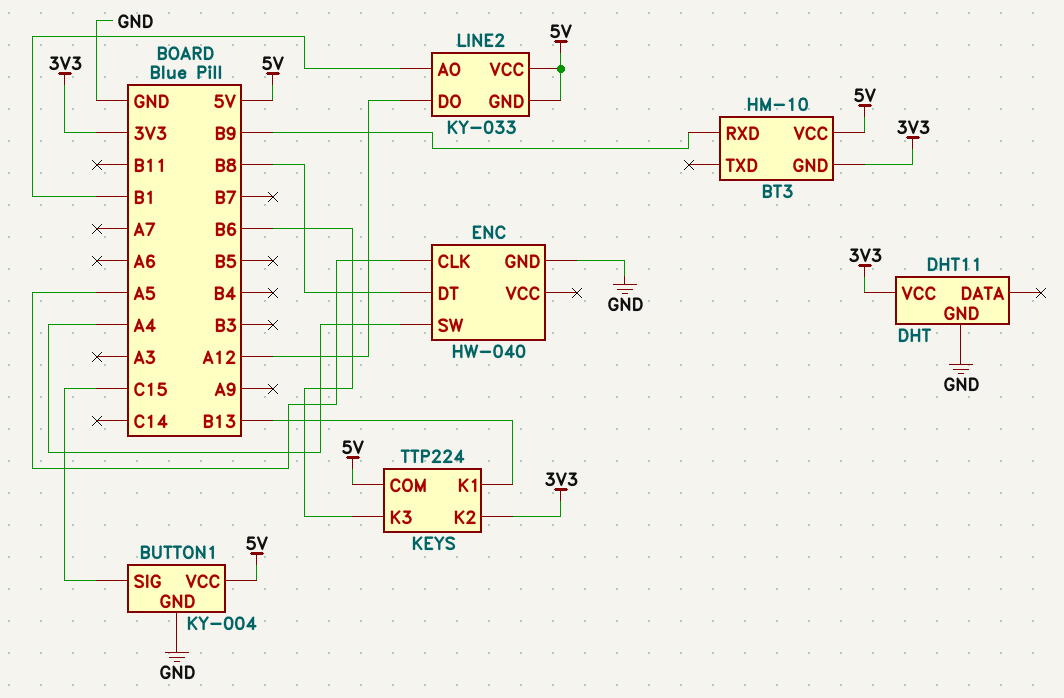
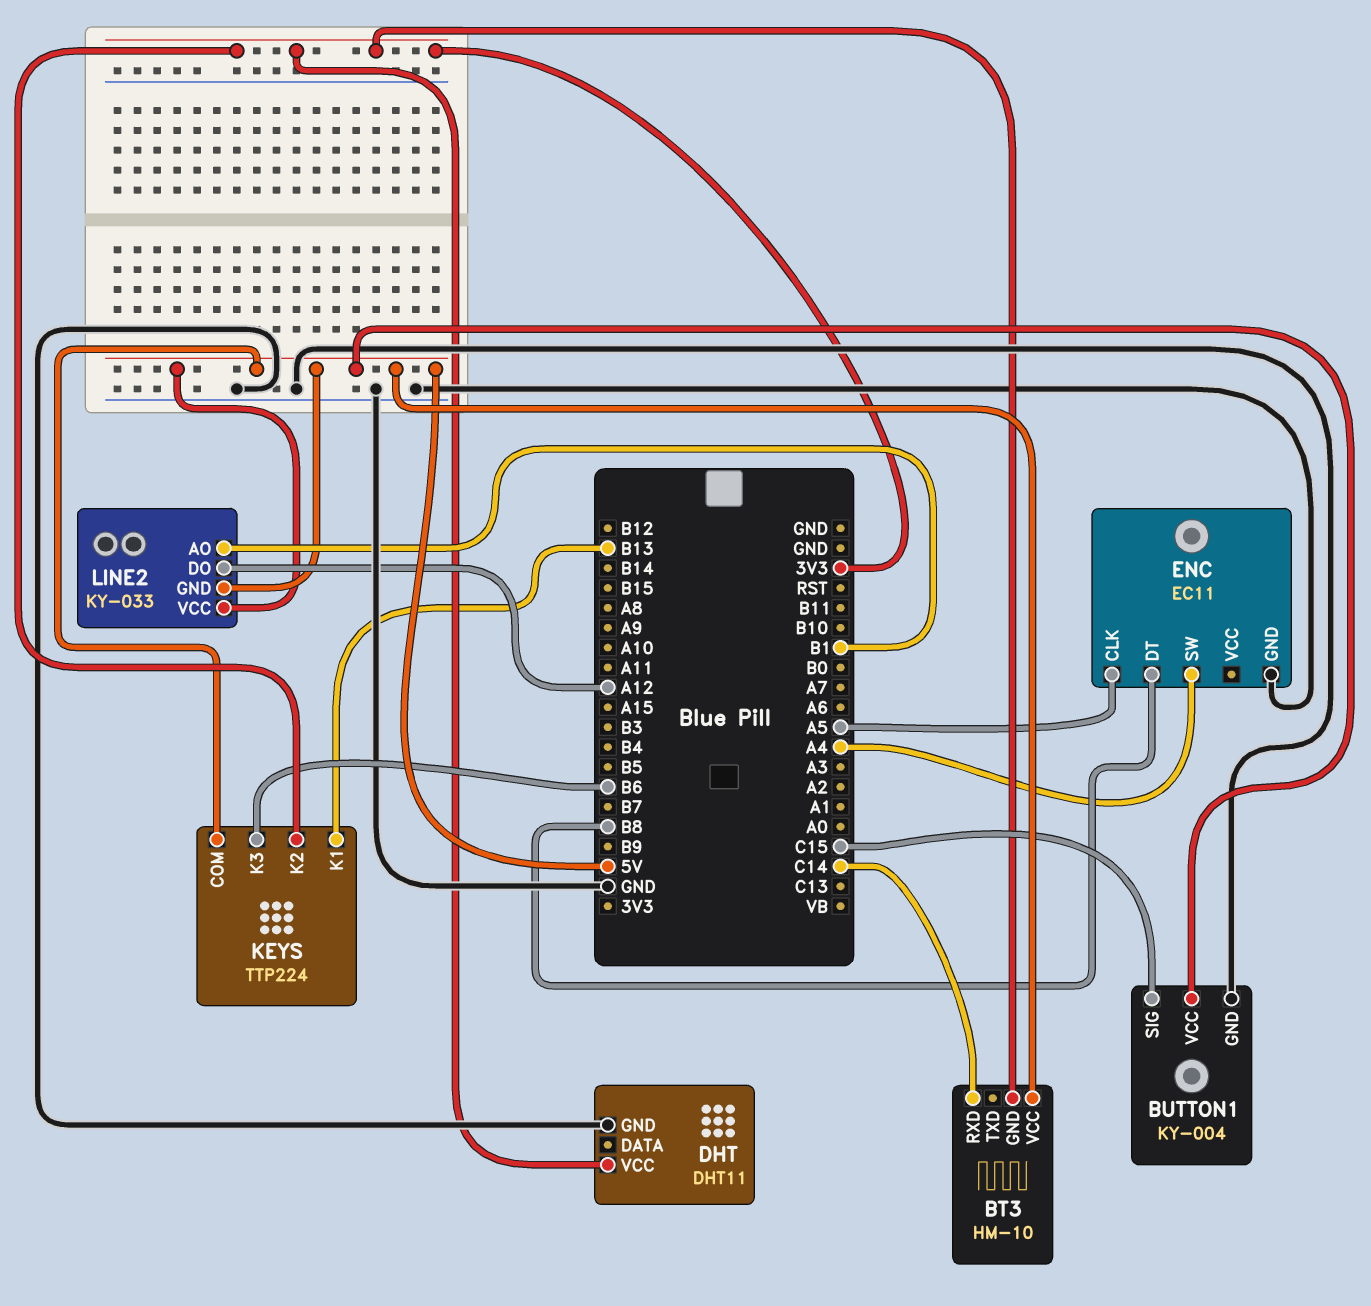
BT3 pin RXD: B9 -> C14
ENC: HW-040 -> EC11

